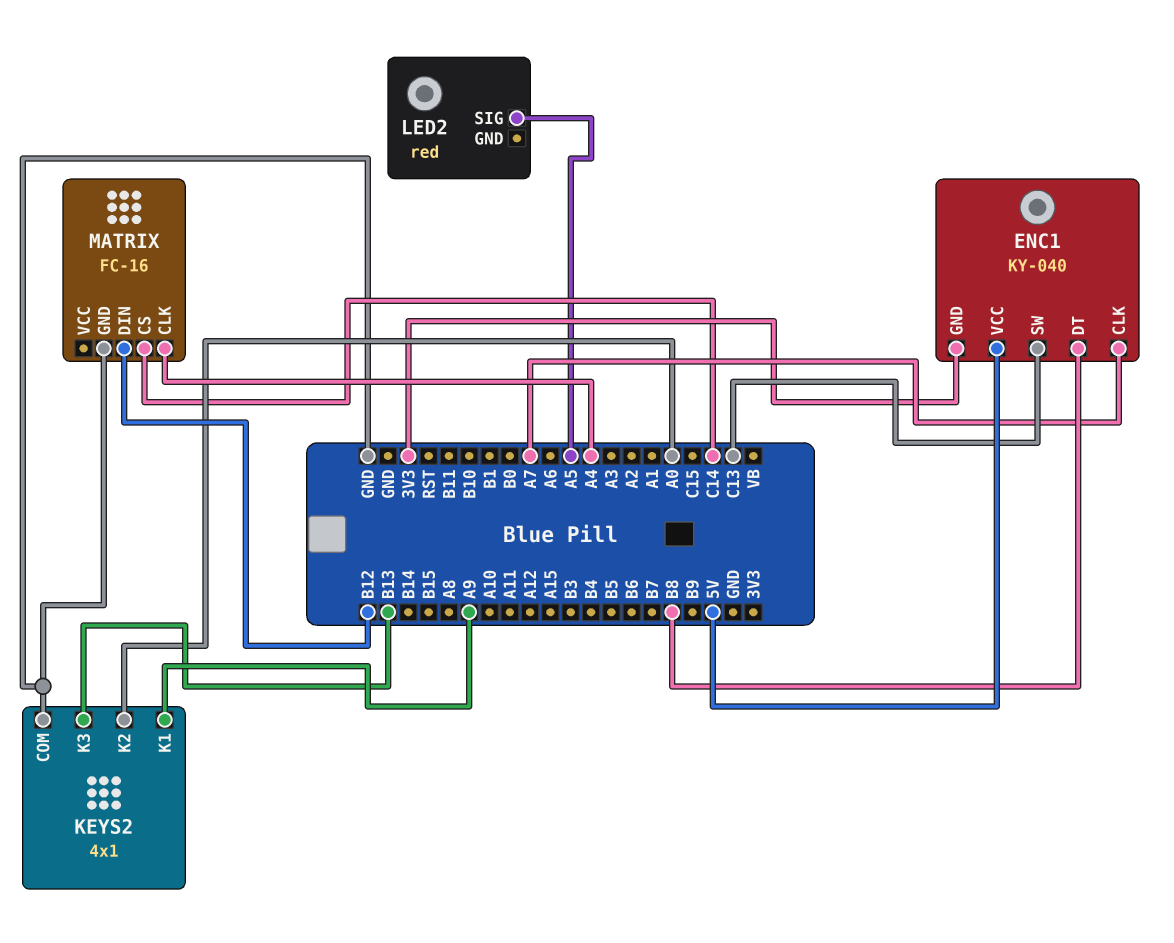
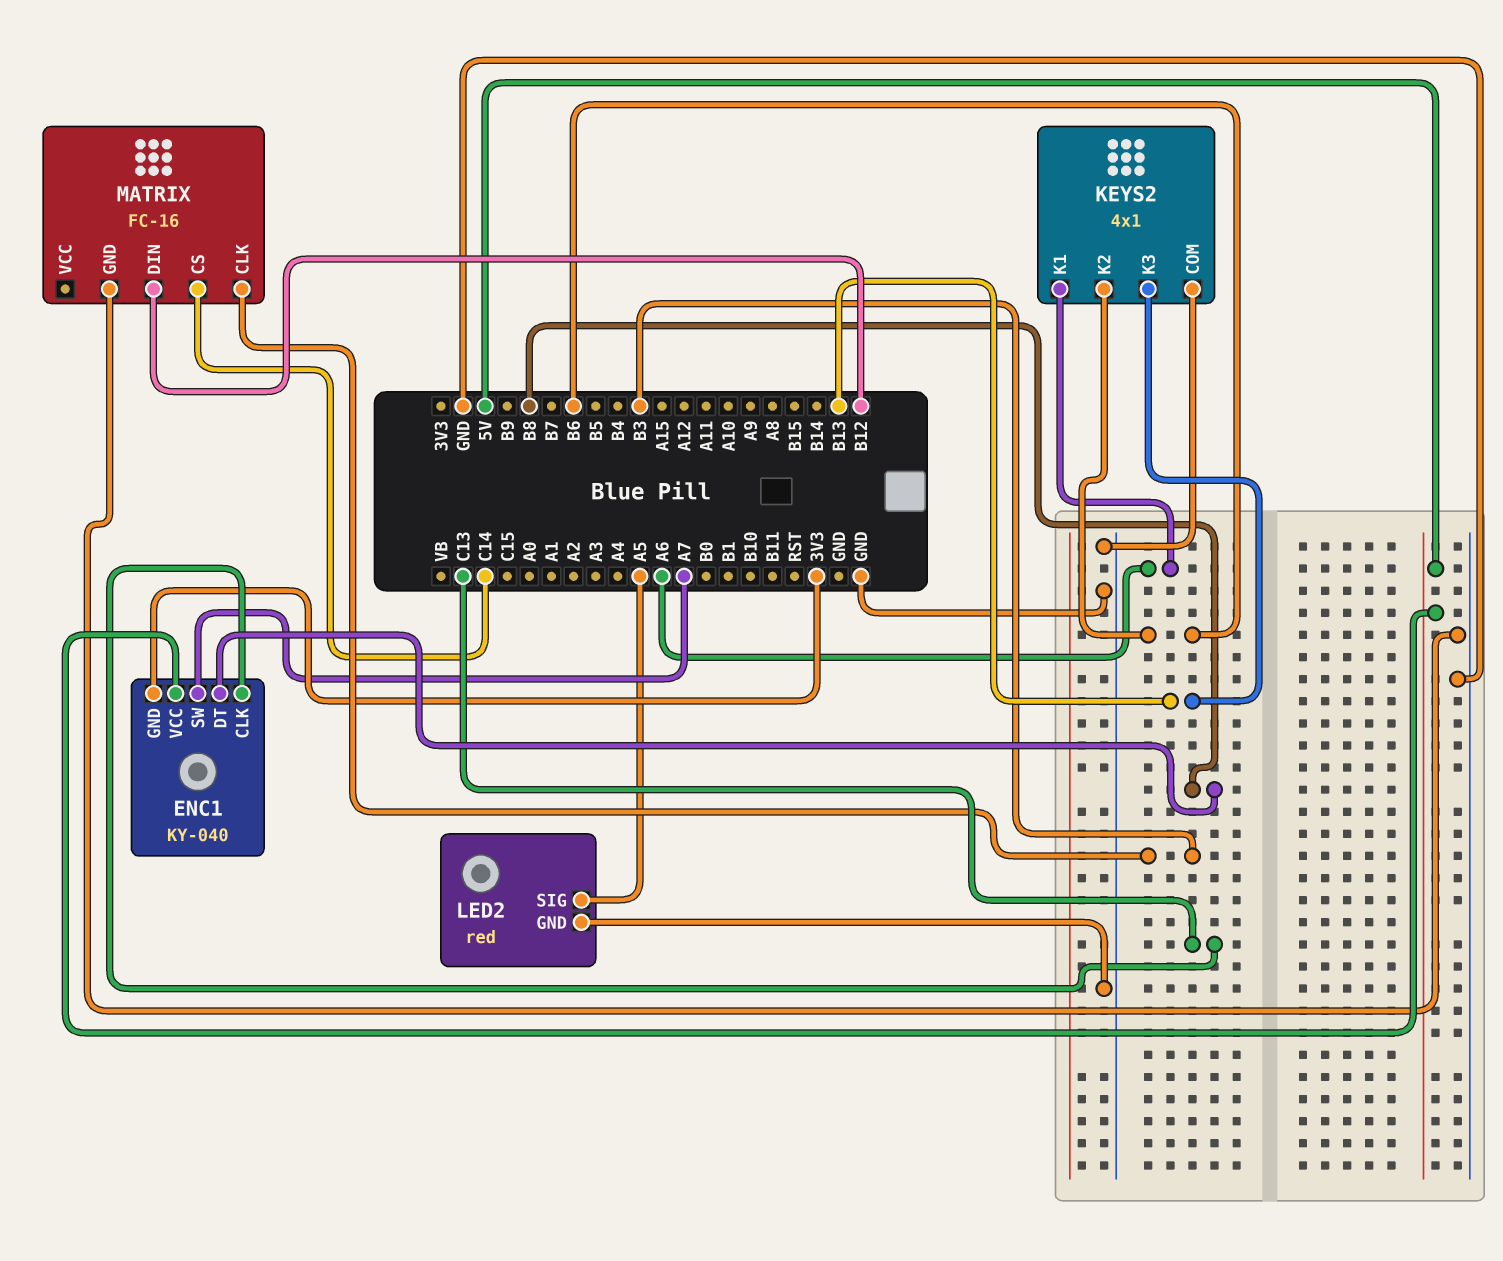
ENC1 pin CLK: A7 -> C13
ENC1 pin SW: C13 -> A7
KEYS2 pin K1: A9 -> A6
KEYS2 pin K2: A0 -> B6
LED2 pin GND: none -> GND
MATRIX pin CLK: A4 -> B3

